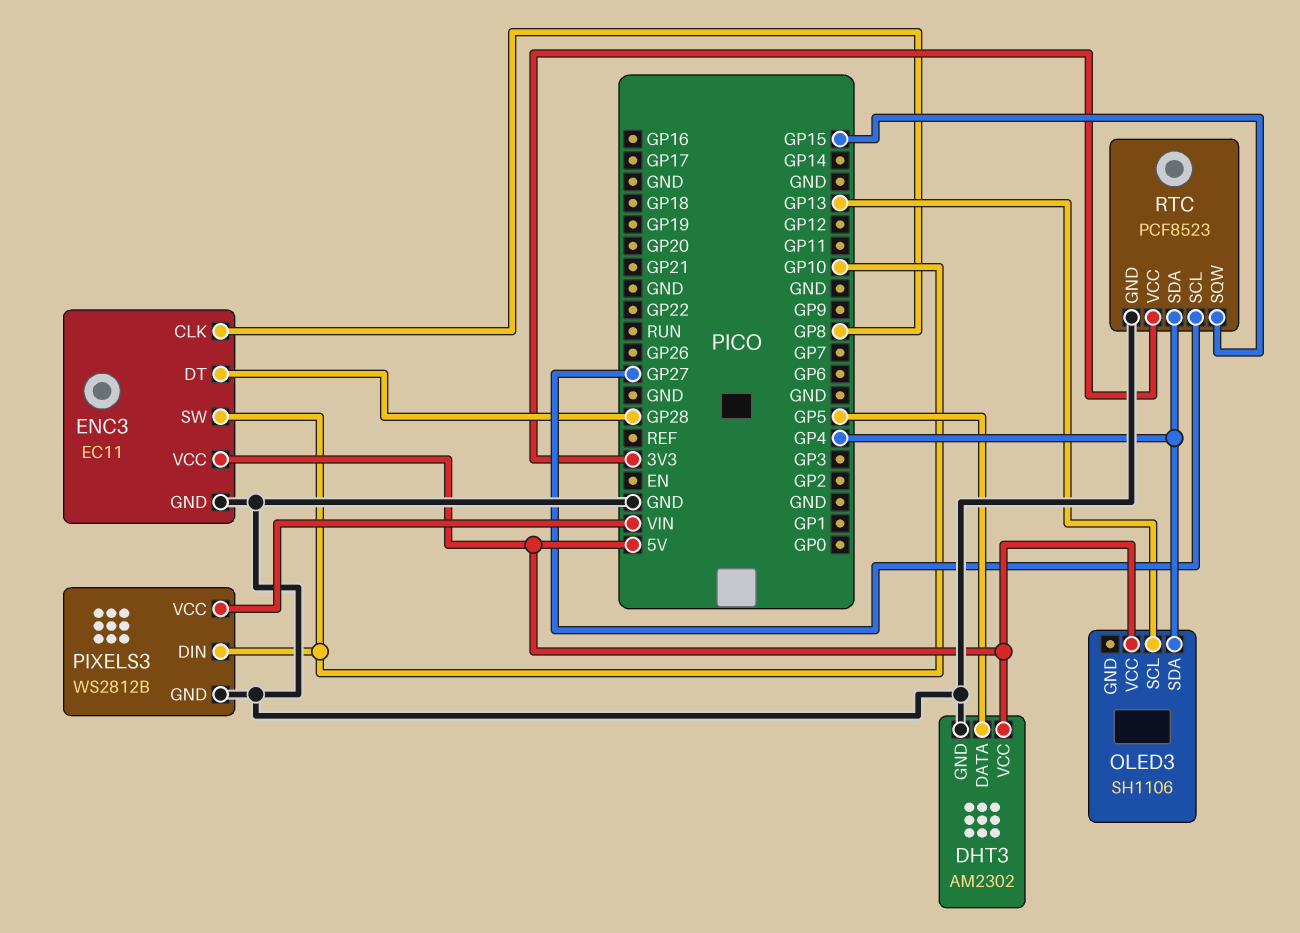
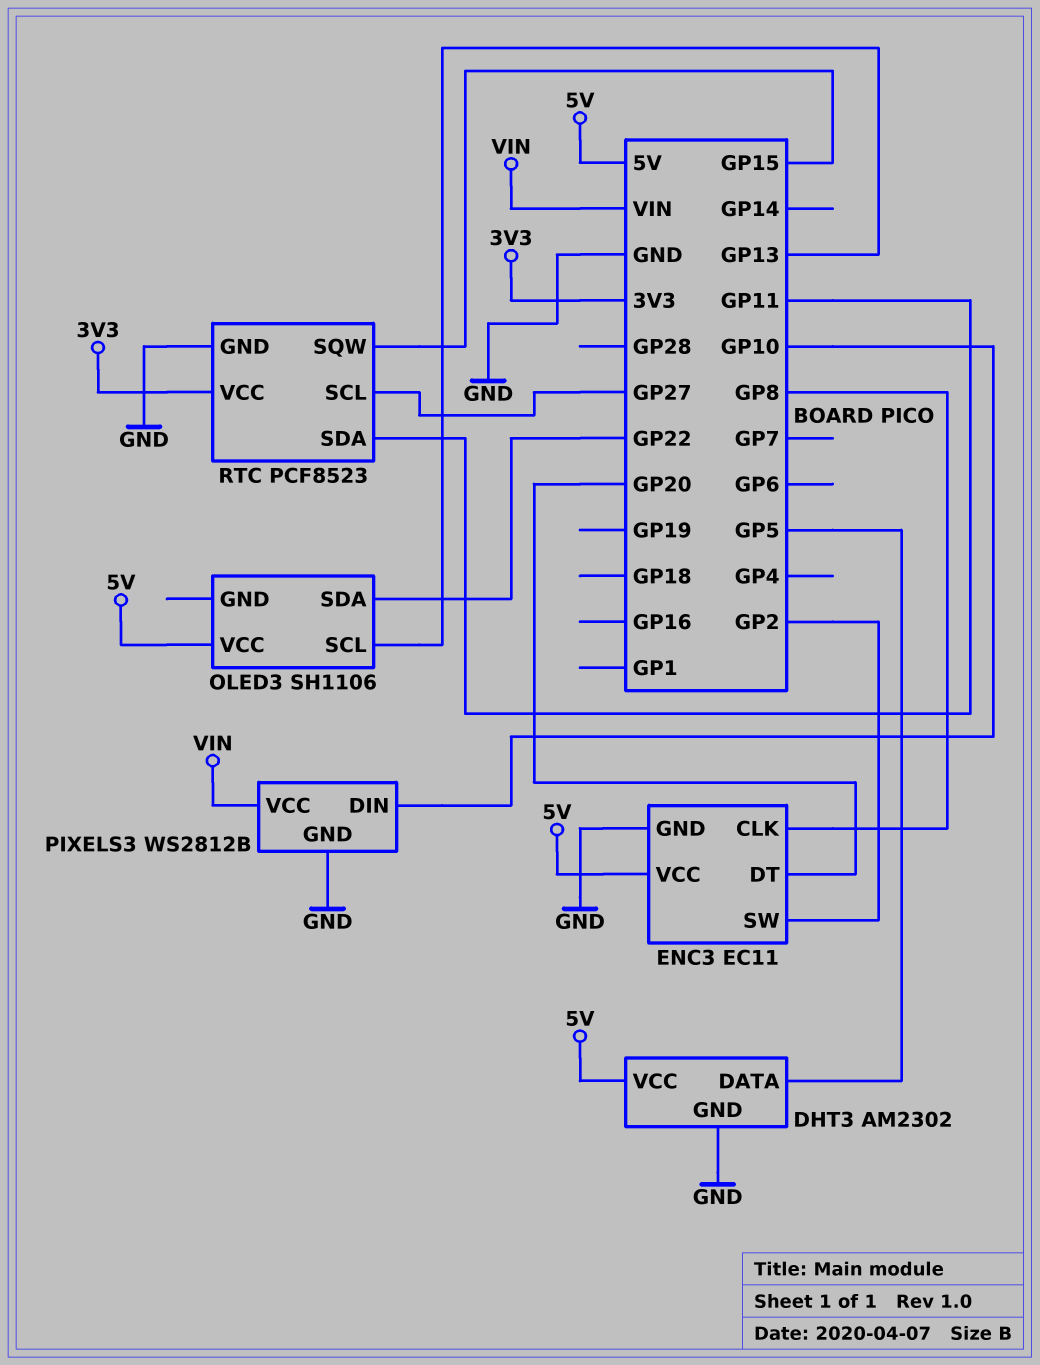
ENC3 pin DT: GP28 -> GP20
ENC3 pin SW: GP10 -> GP2
OLED3 pin SDA: GP4 -> GP22
RTC pin SDA: GP4 -> GP11

